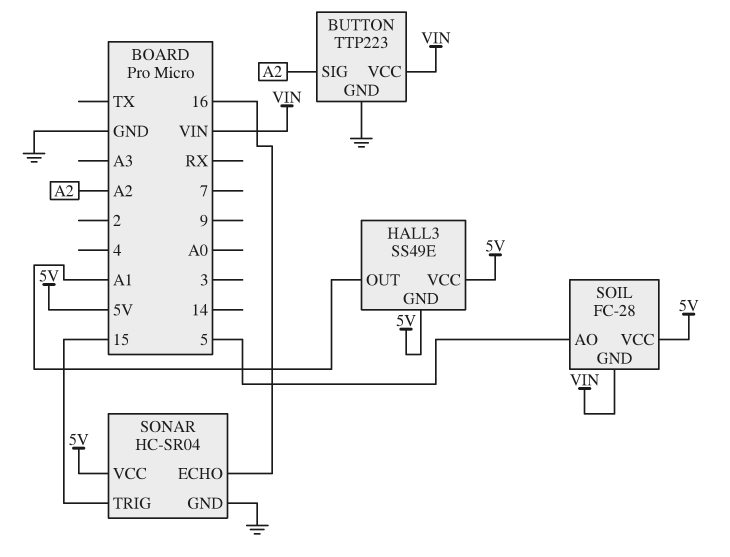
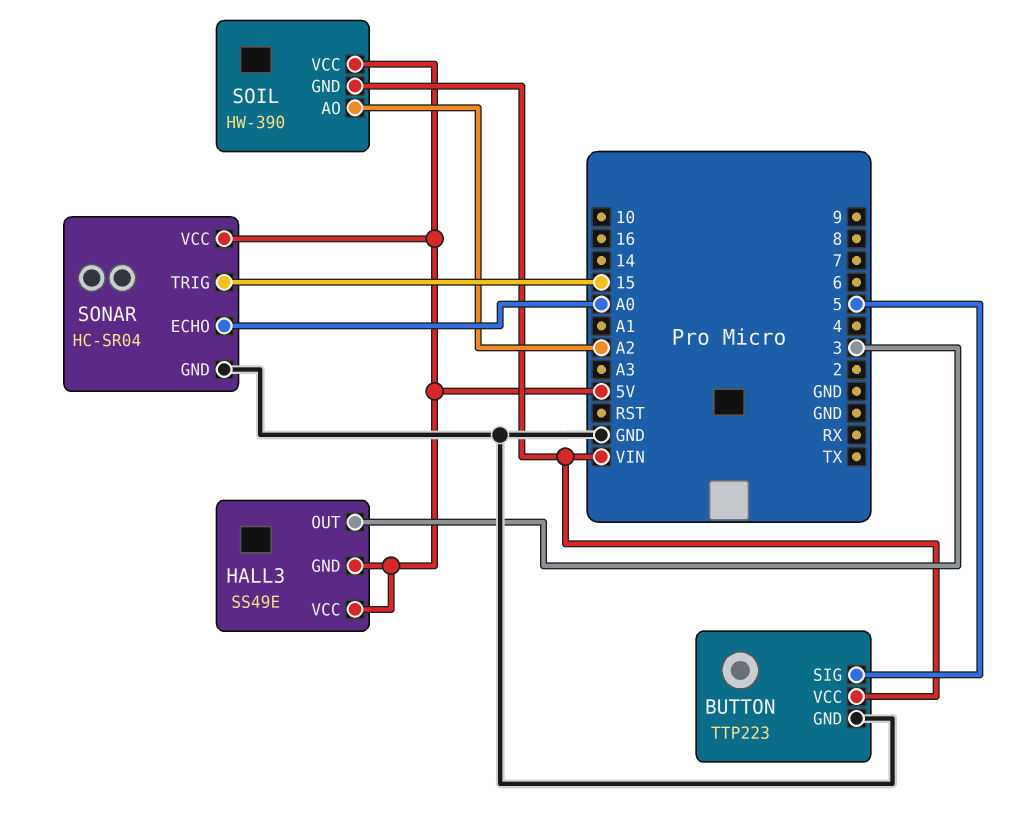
BUTTON pin SIG: A2 -> 5
HALL3 pin OUT: A1 -> 3
SOIL: FC-28 -> HW-390
SOIL pin AO: 5 -> A2
SONAR pin ECHO: 16 -> A0

